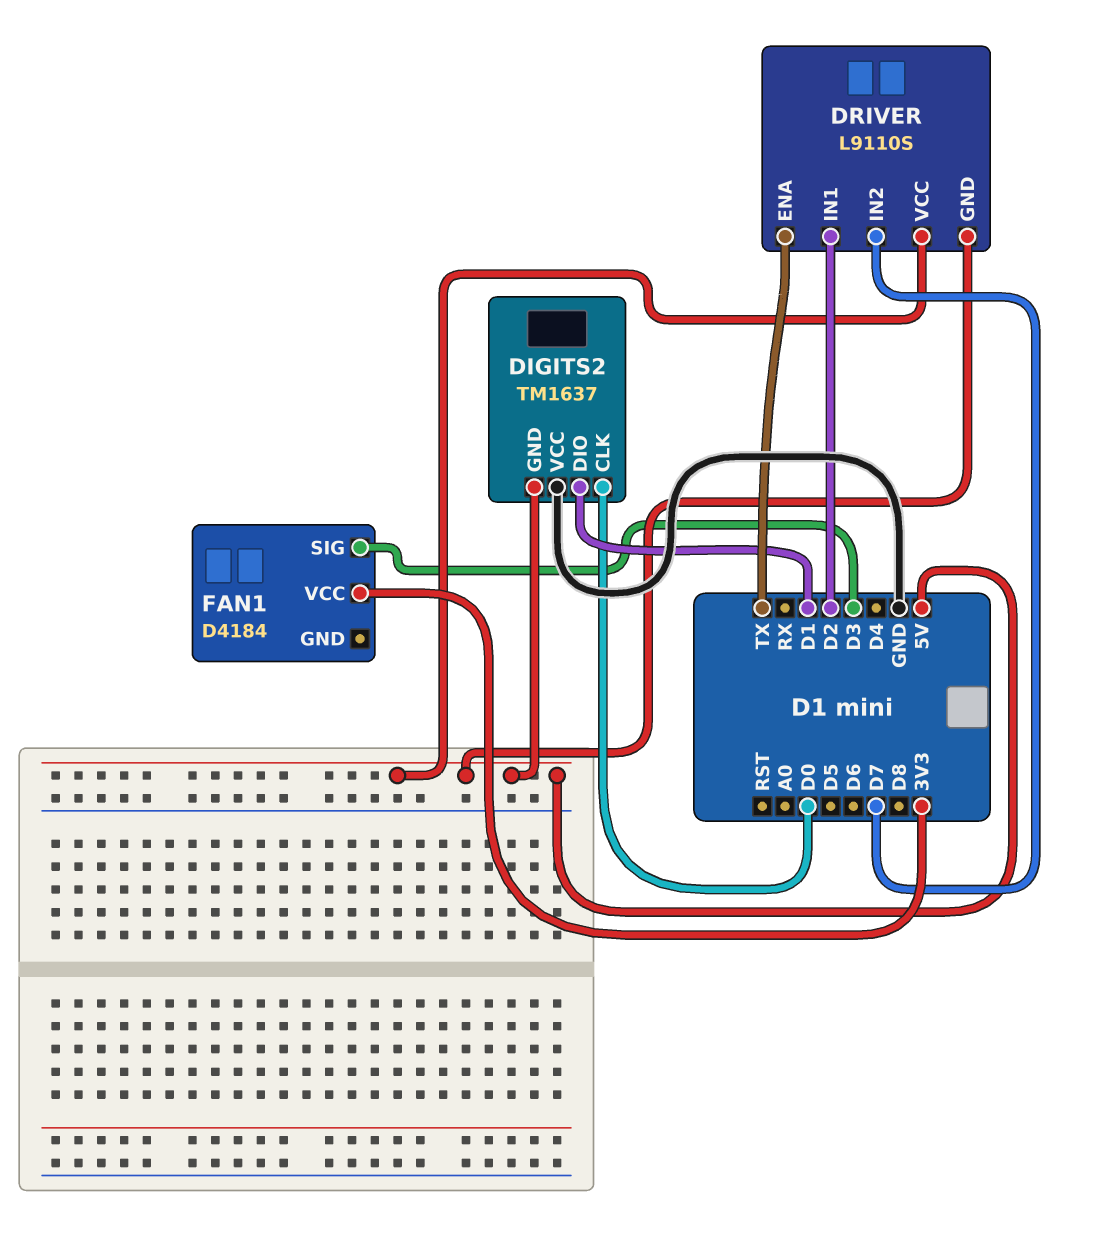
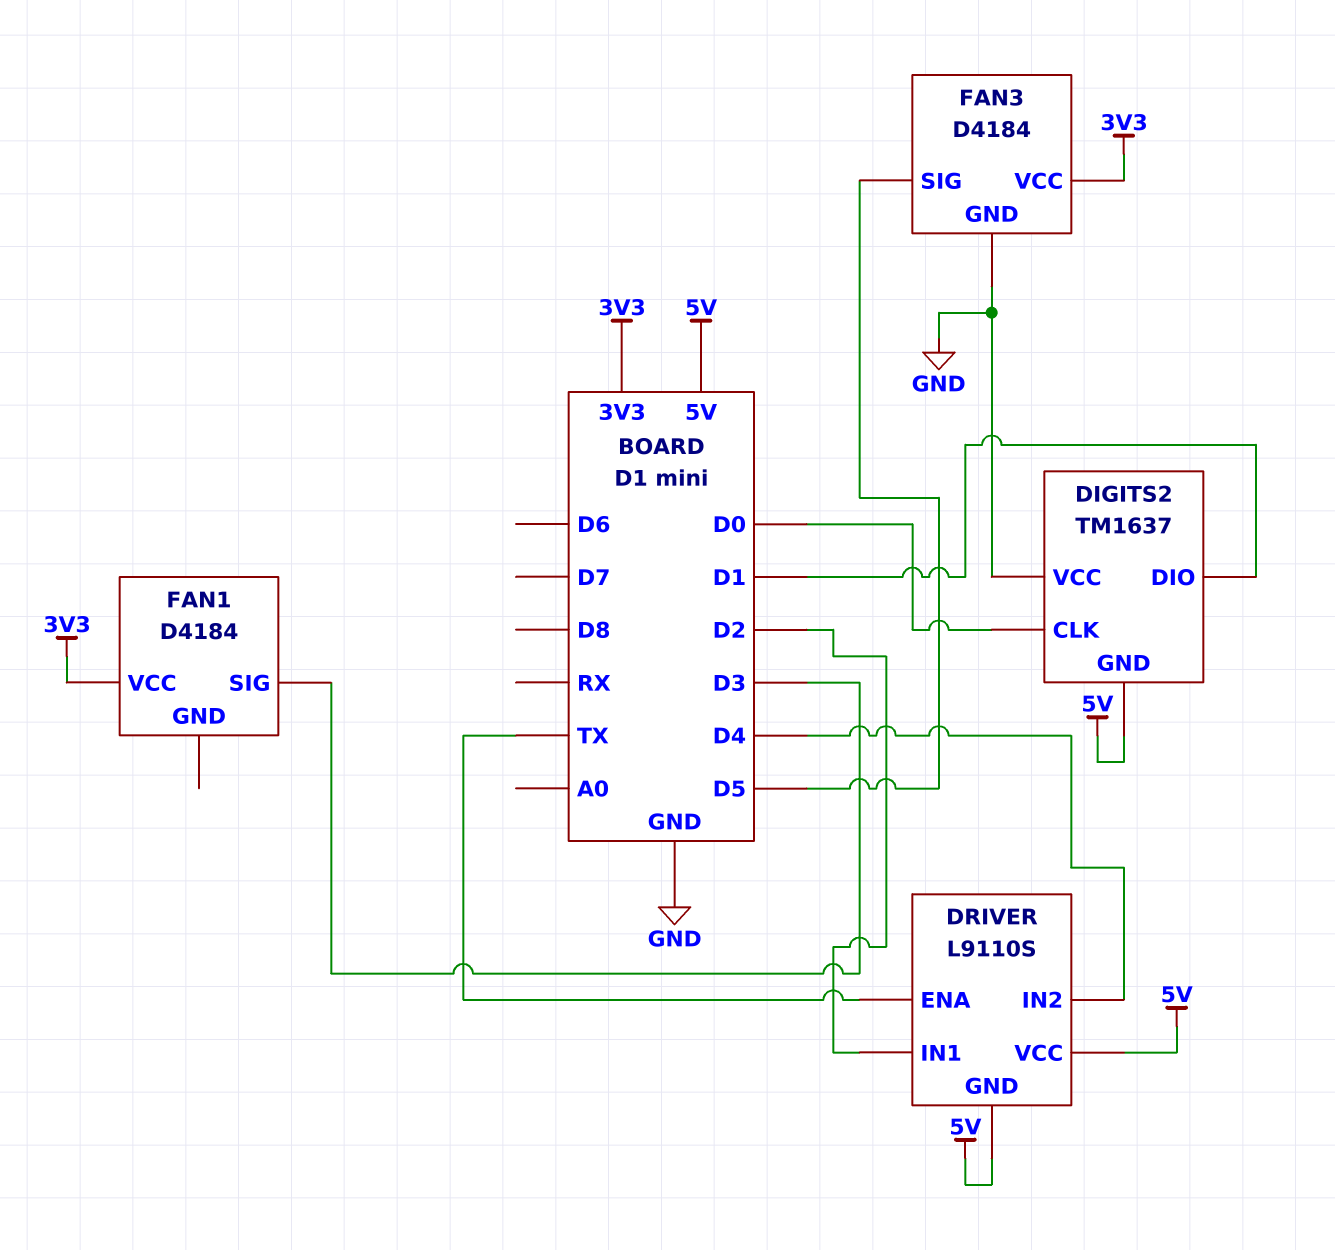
DRIVER pin IN2: D7 -> D4
FAN3: none -> D4184
FAN3 pin GND: none -> GND
FAN3 pin SIG: none -> D5
FAN3 pin VCC: none -> 3V3

